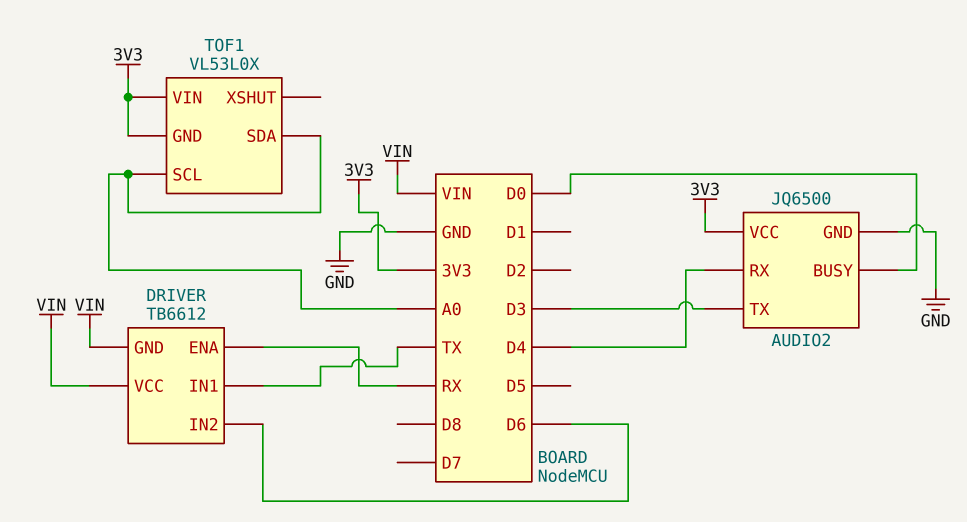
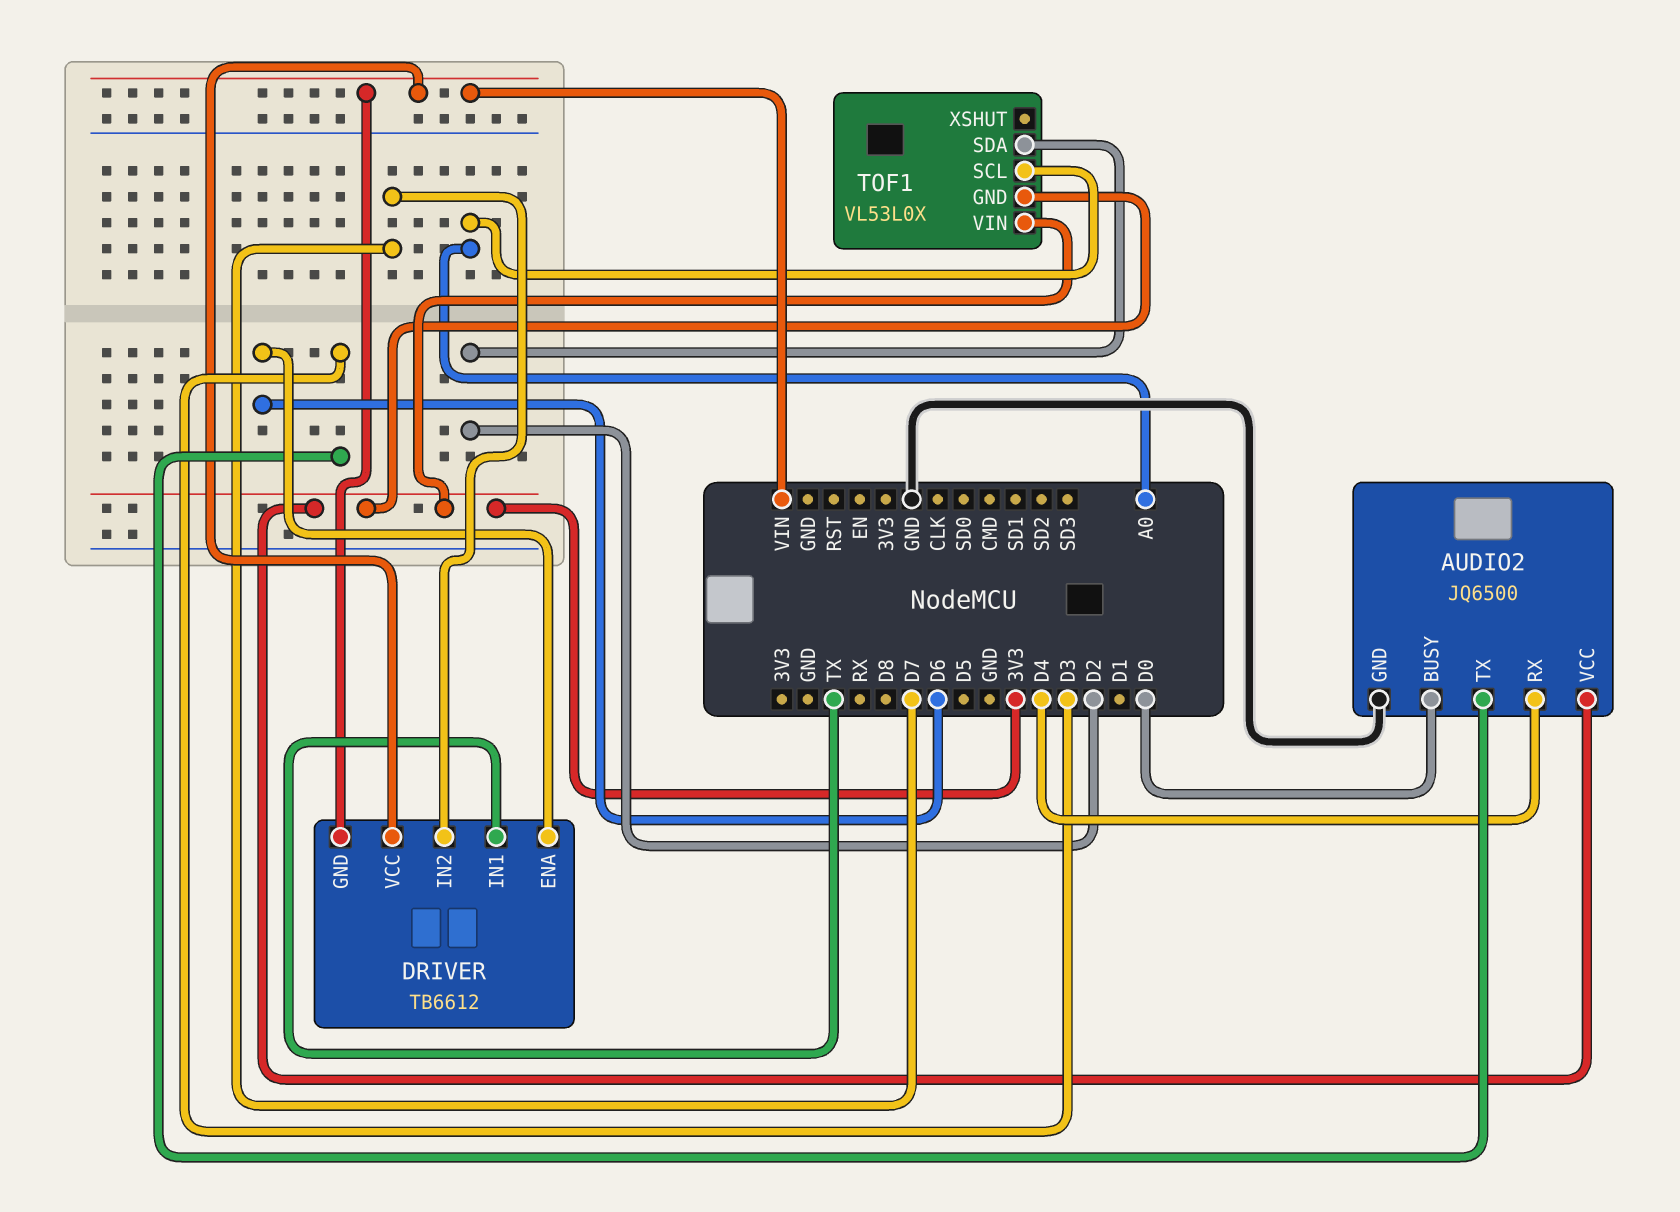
DRIVER pin ENA: RX -> D6
DRIVER pin IN2: D6 -> D7
TOF1 pin SDA: A0 -> D2

